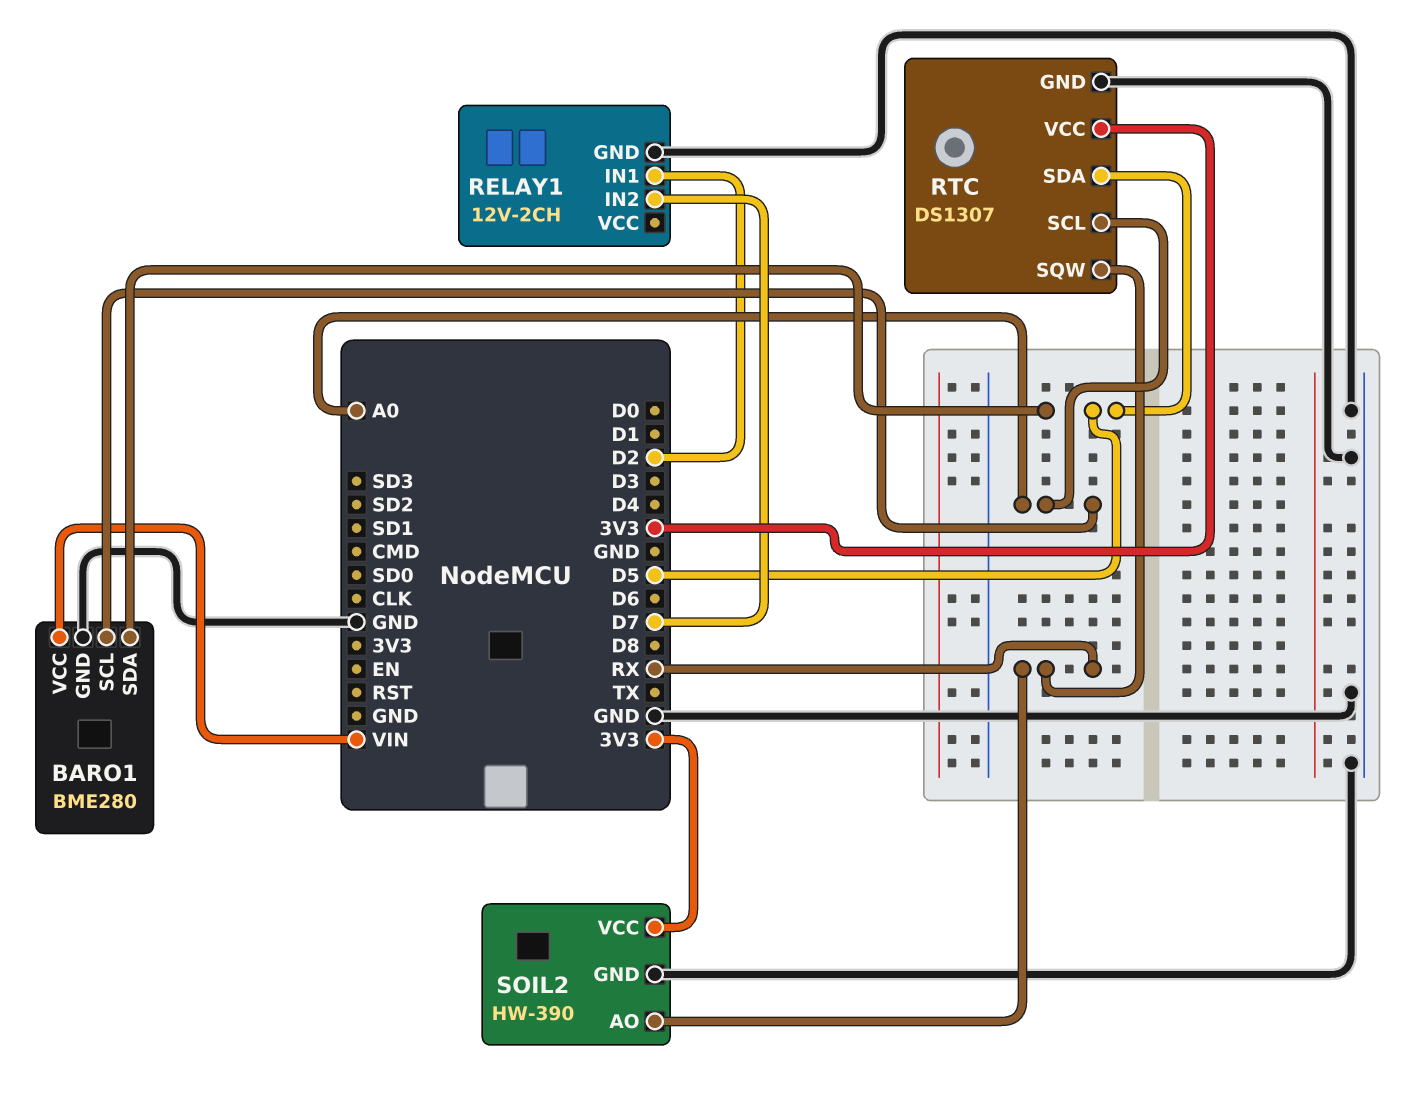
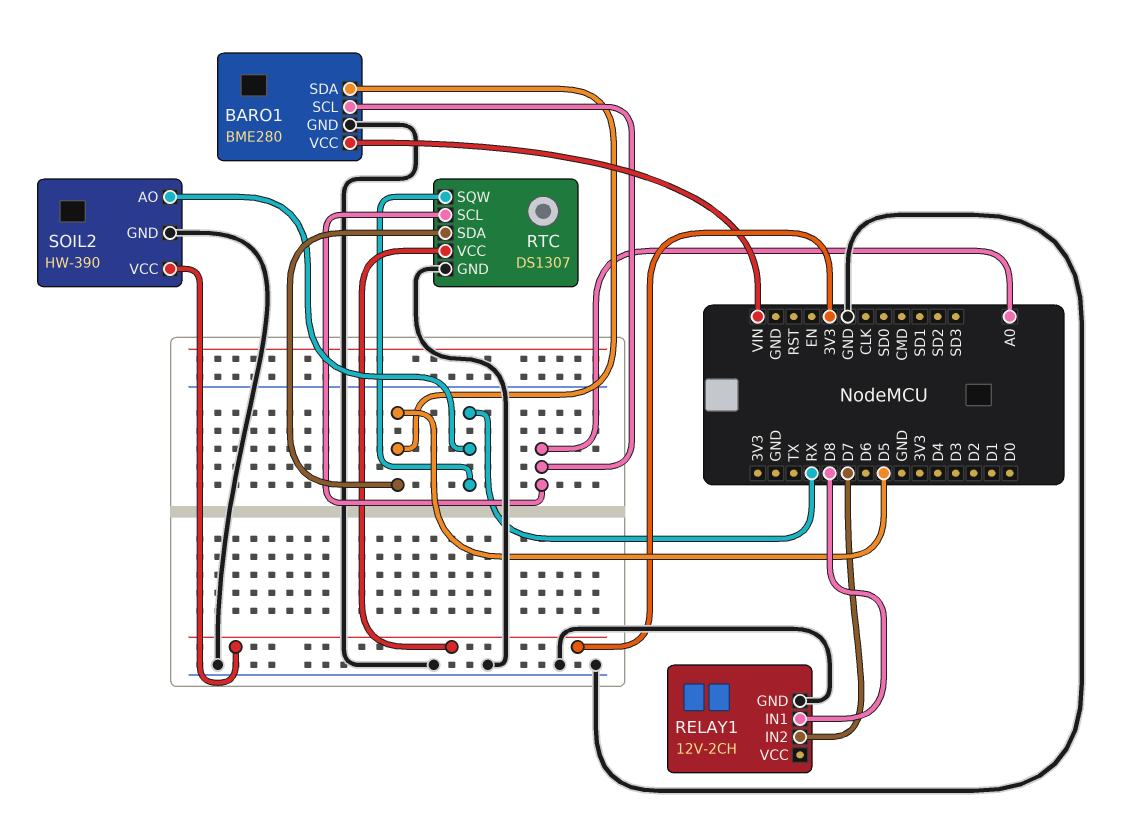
RELAY1 pin IN1: D2 -> D8

